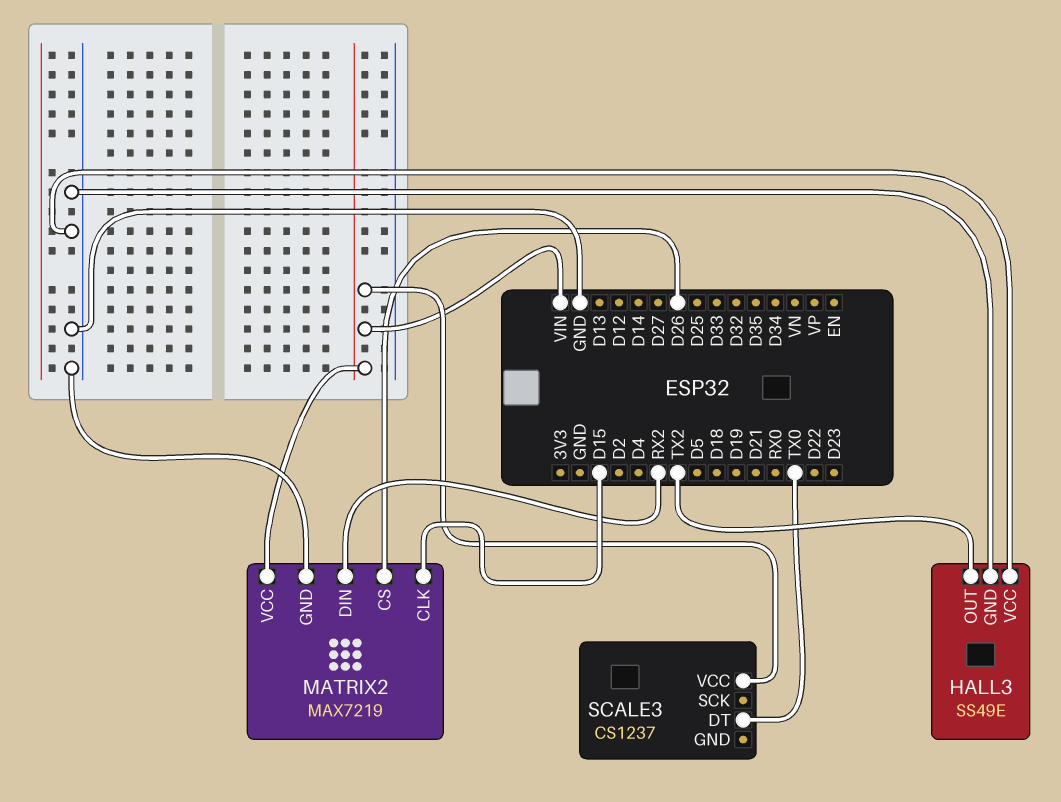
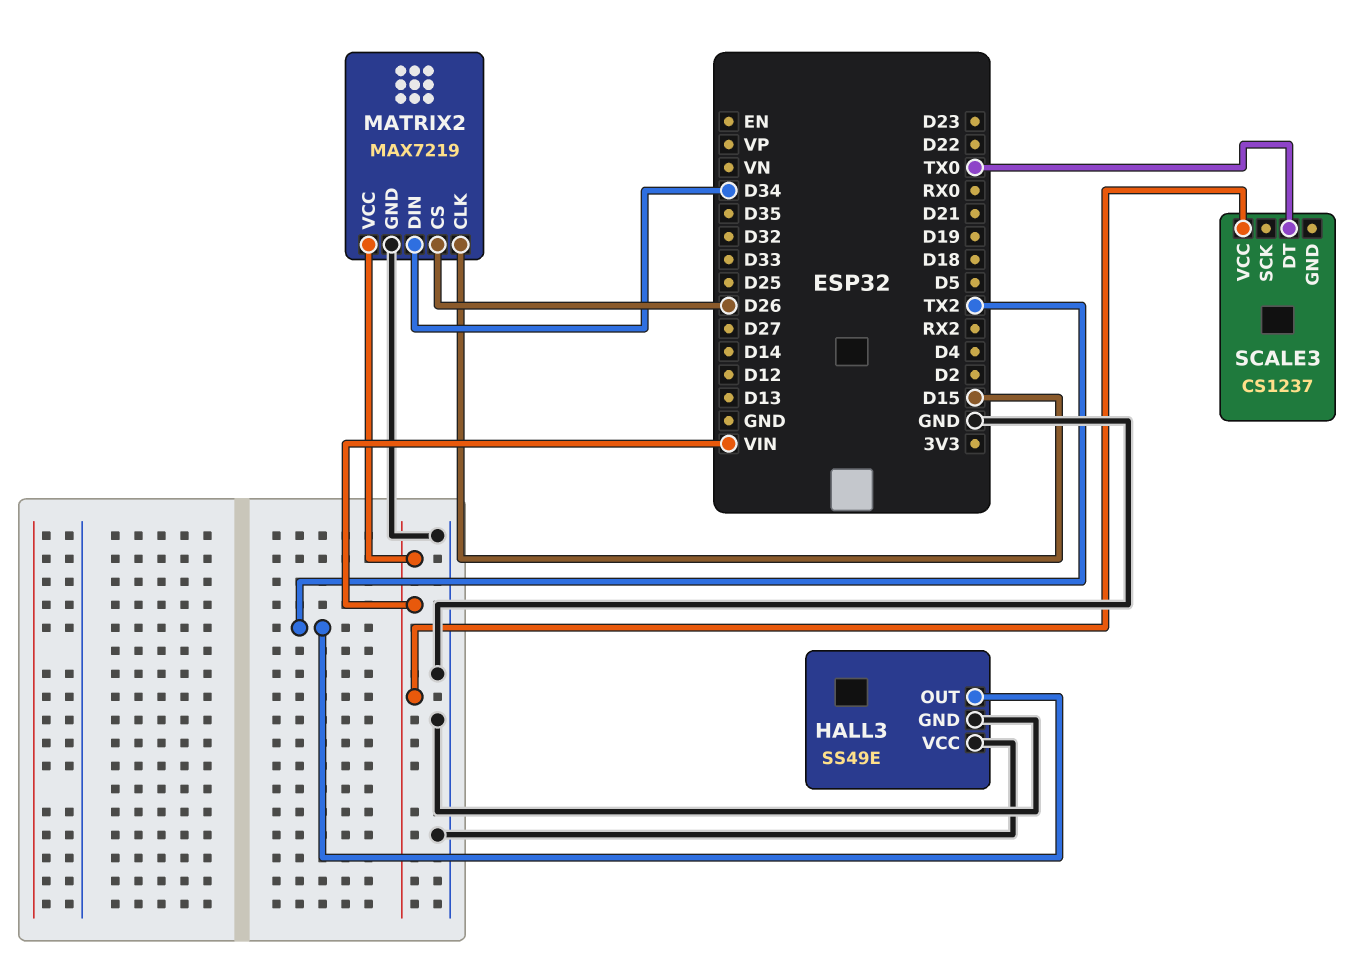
MATRIX2 pin DIN: RX2 -> D34

